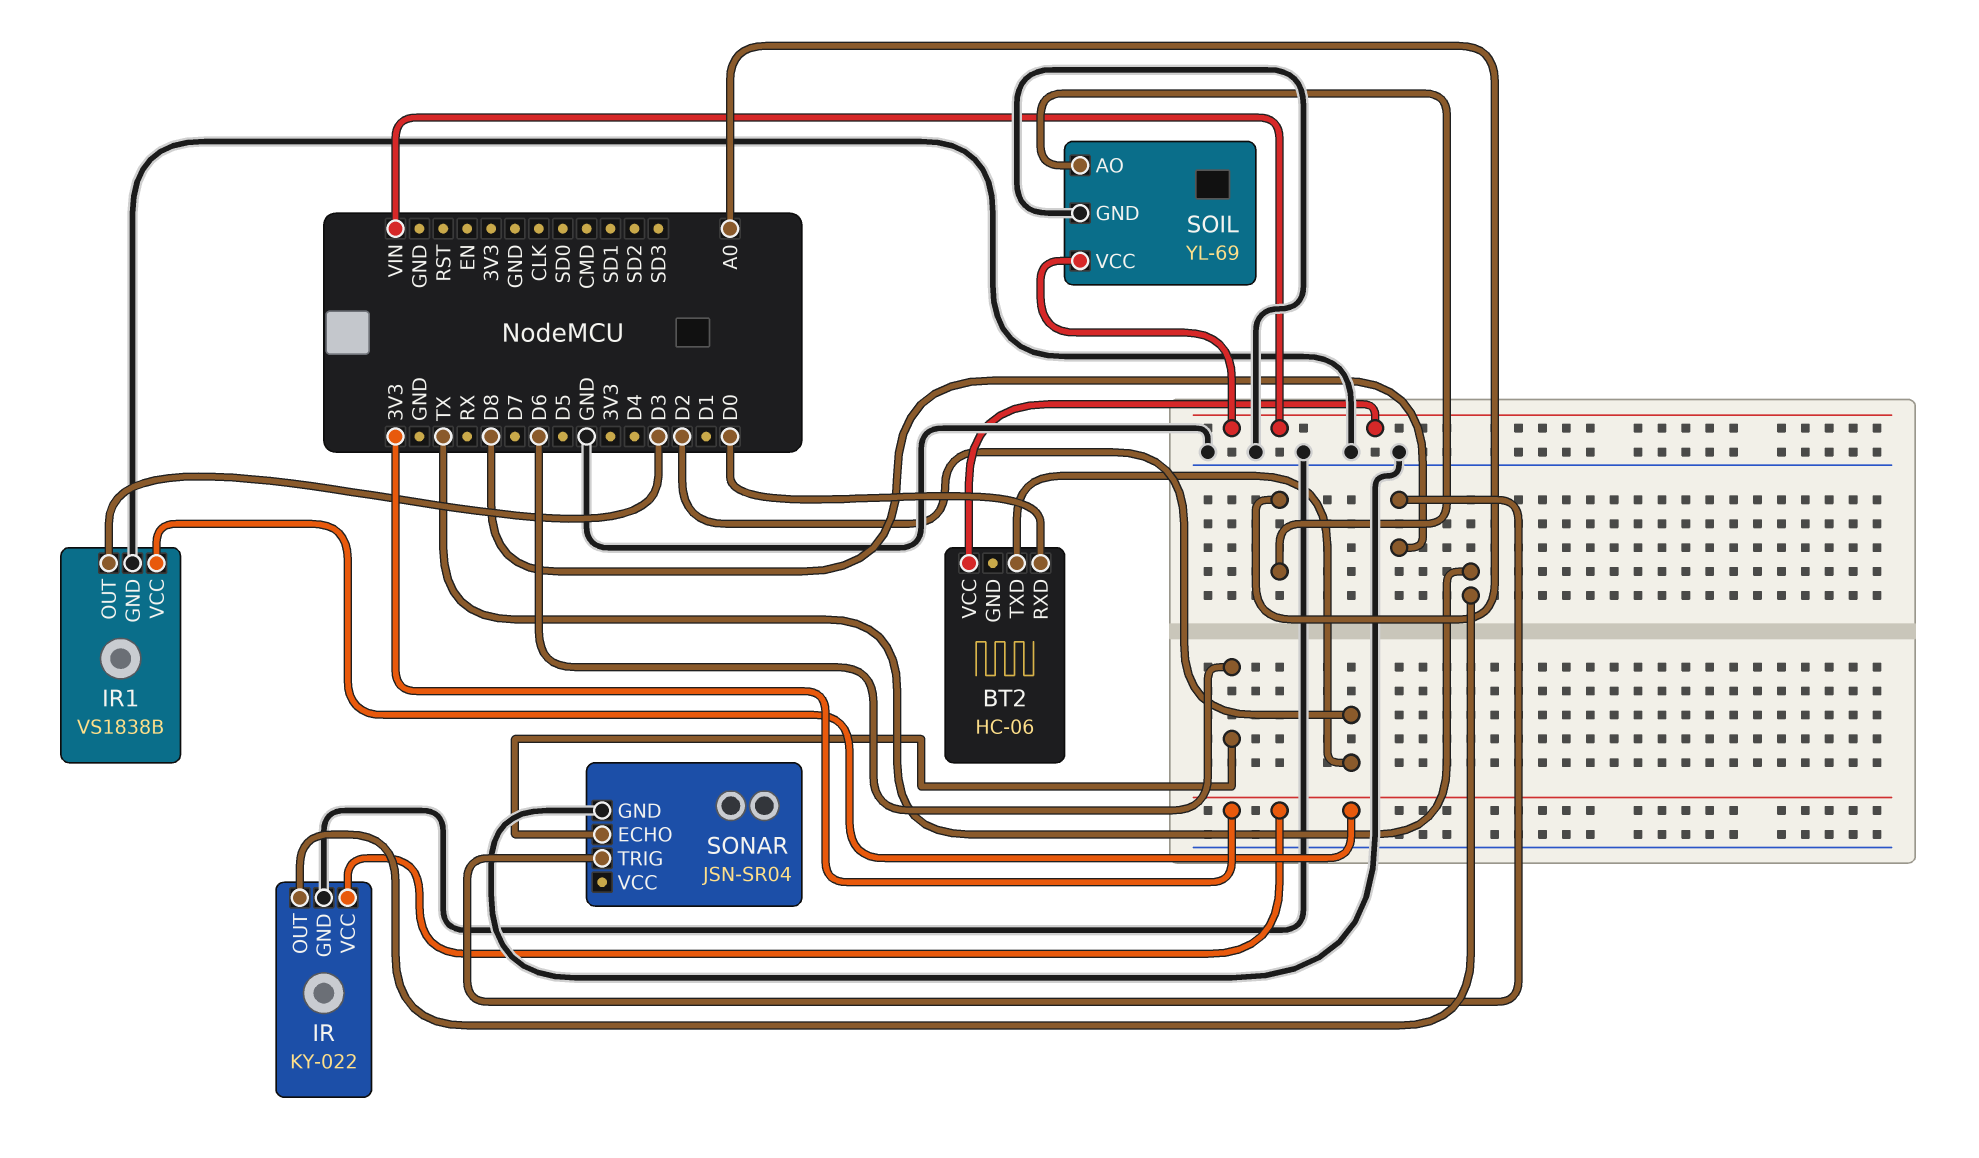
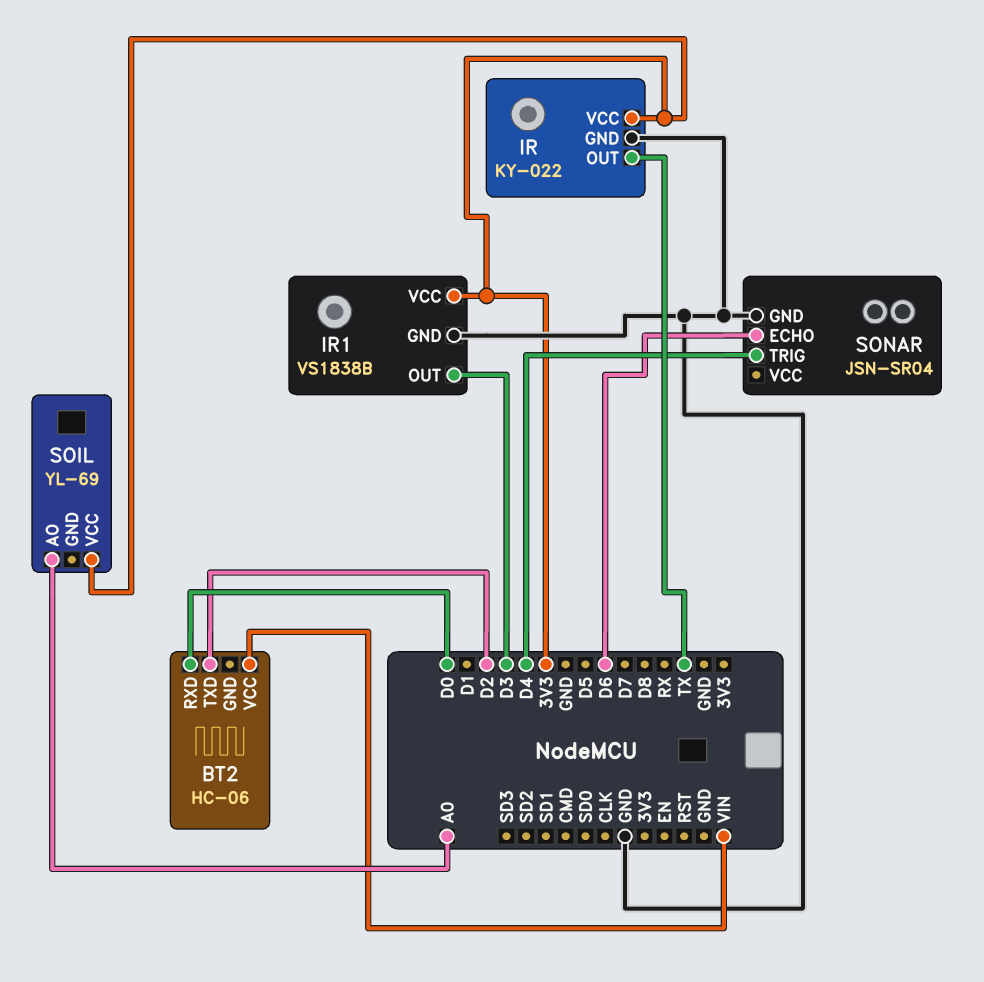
SOIL pin GND: GND -> none
SOIL pin VCC: VIN -> 3V3
SONAR pin TRIG: D8 -> D4

